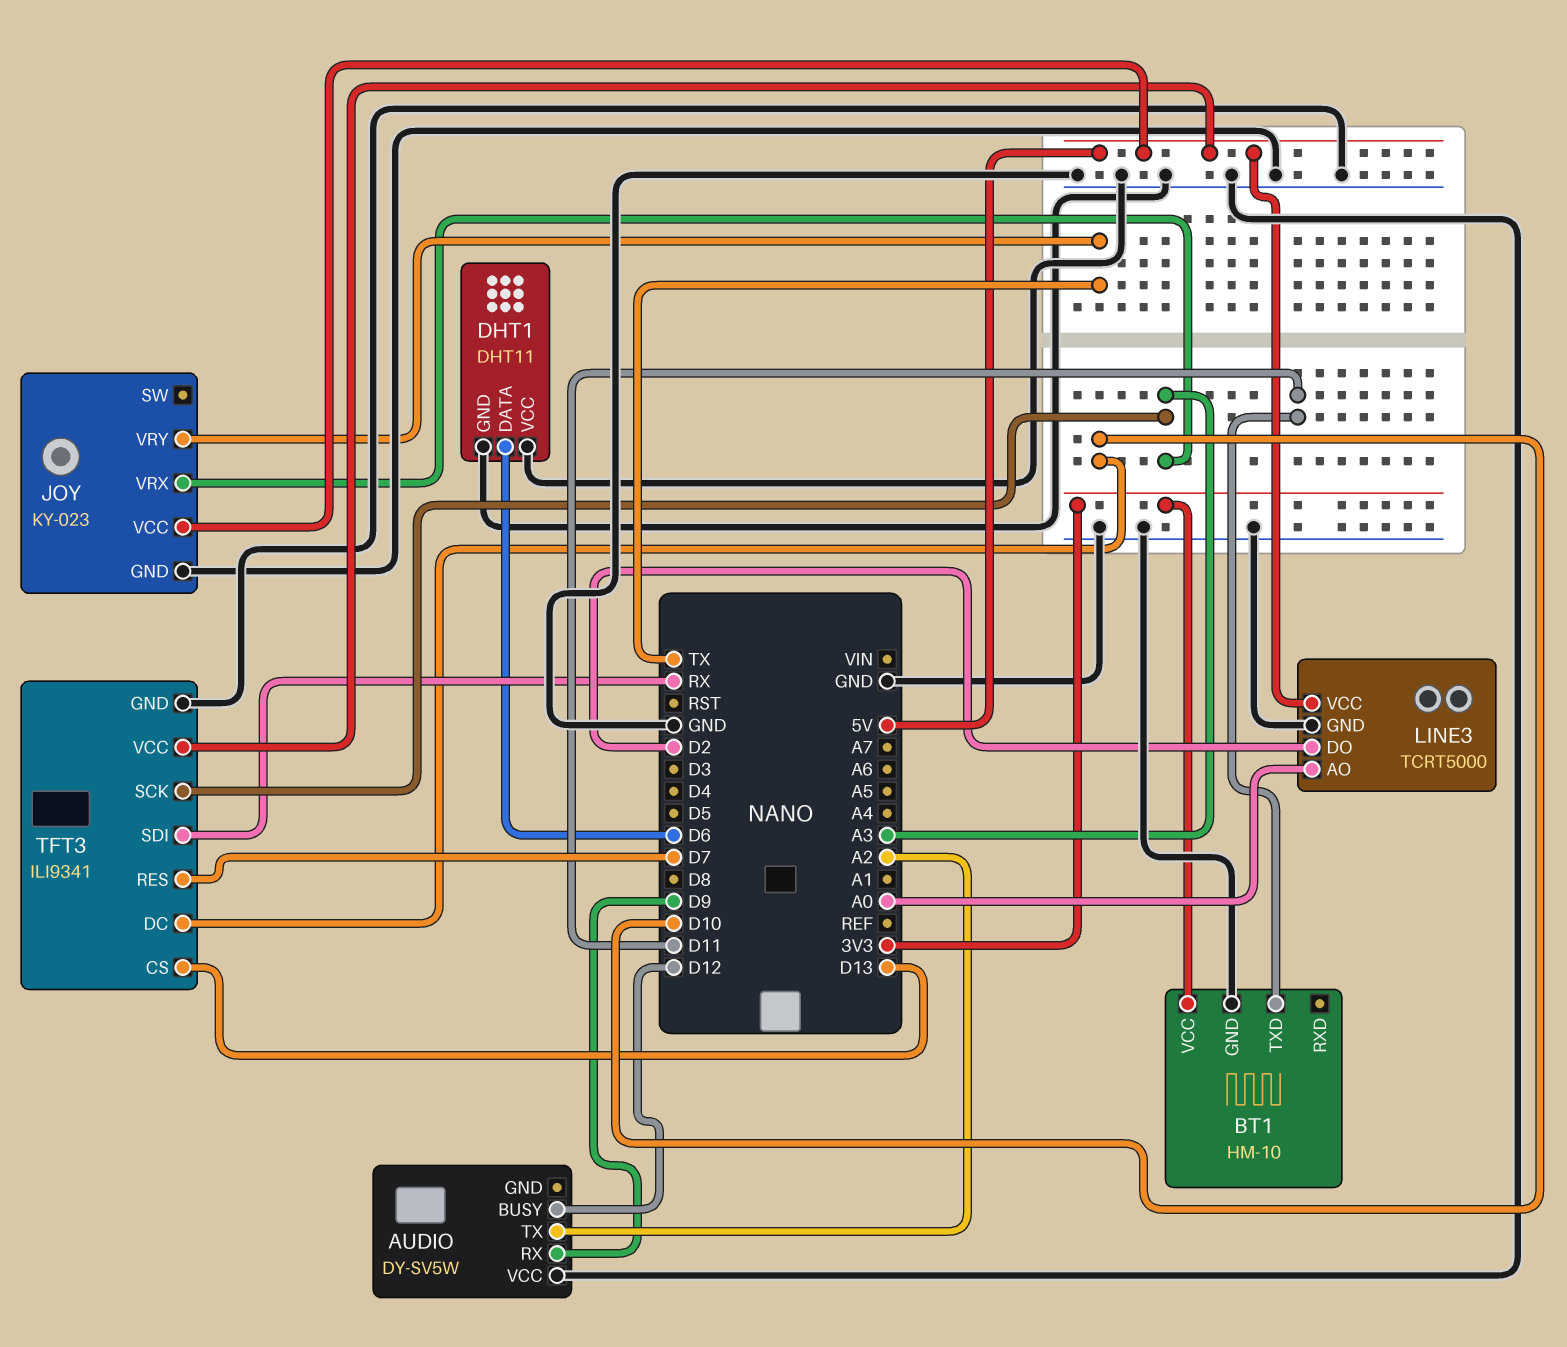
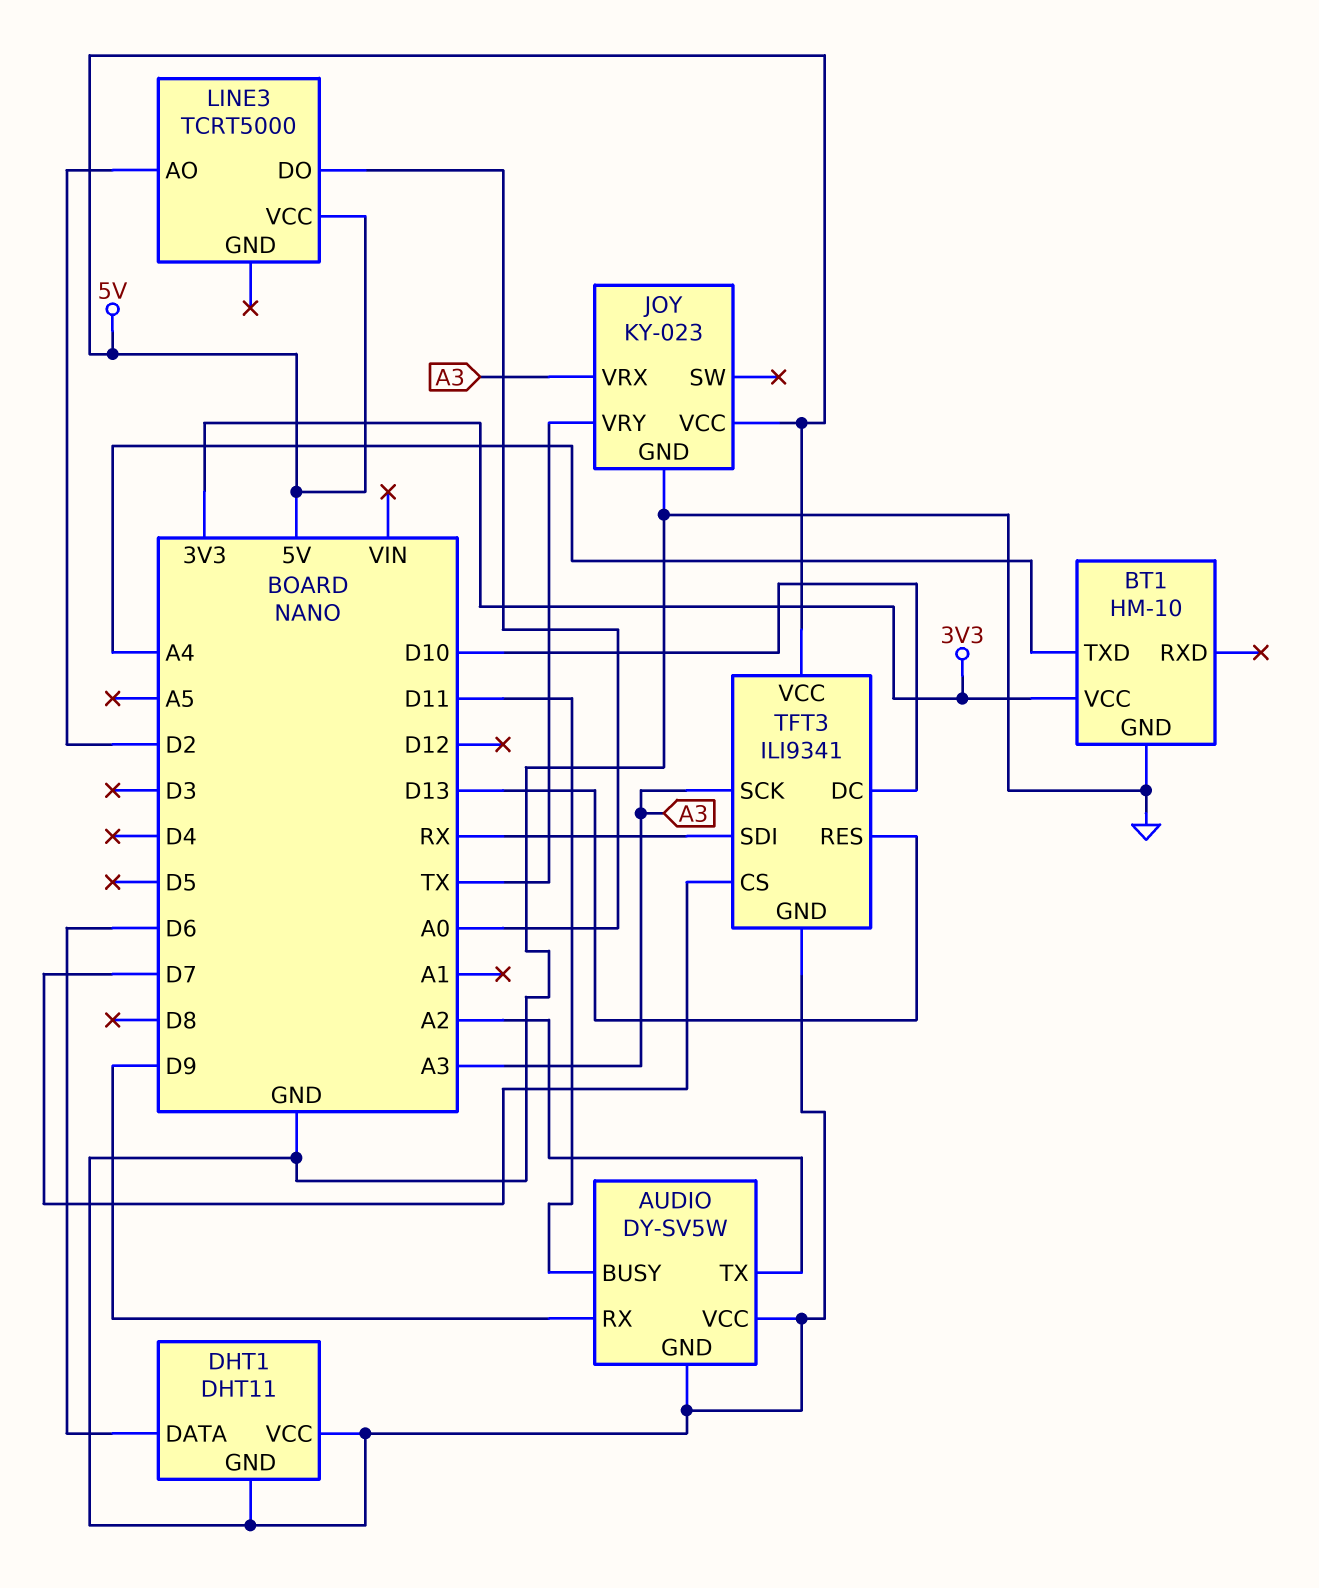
AUDIO pin BUSY: D12 -> D11
AUDIO pin GND: none -> GND
BT1 pin TXD: D11 -> A4
LINE3 pin AO: A0 -> D2
LINE3 pin DO: D2 -> A0
LINE3 pin GND: GND -> none
TFT3 pin CS: D13 -> D7
TFT3 pin RES: D7 -> D13

